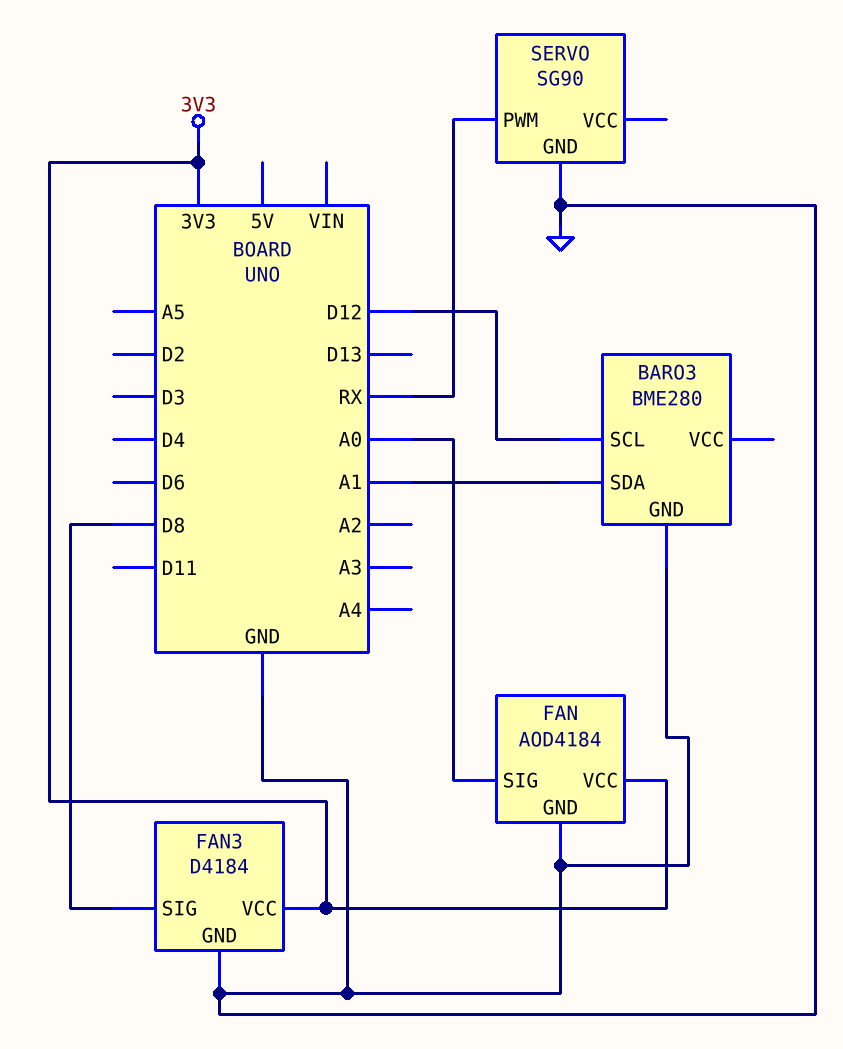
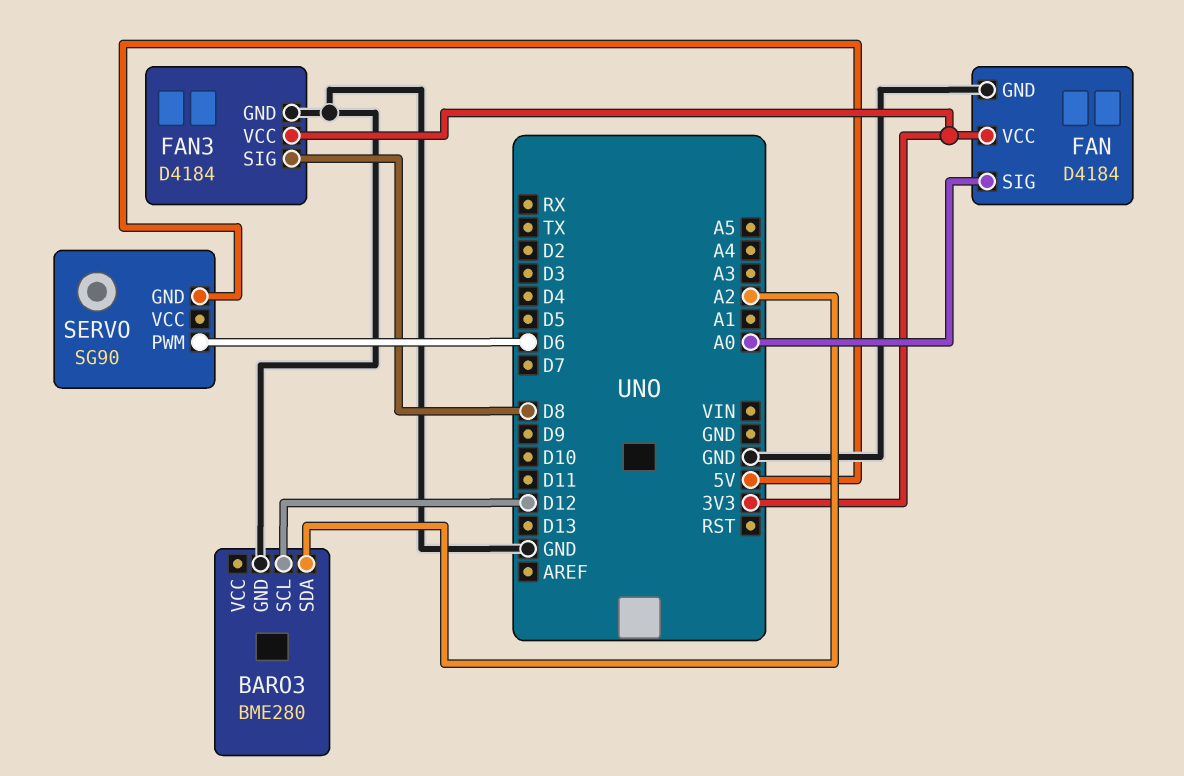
BARO3 pin SDA: A1 -> A2
FAN: AOD4184 -> D4184
SERVO pin GND: GND -> 5V
SERVO pin PWM: RX -> D6

